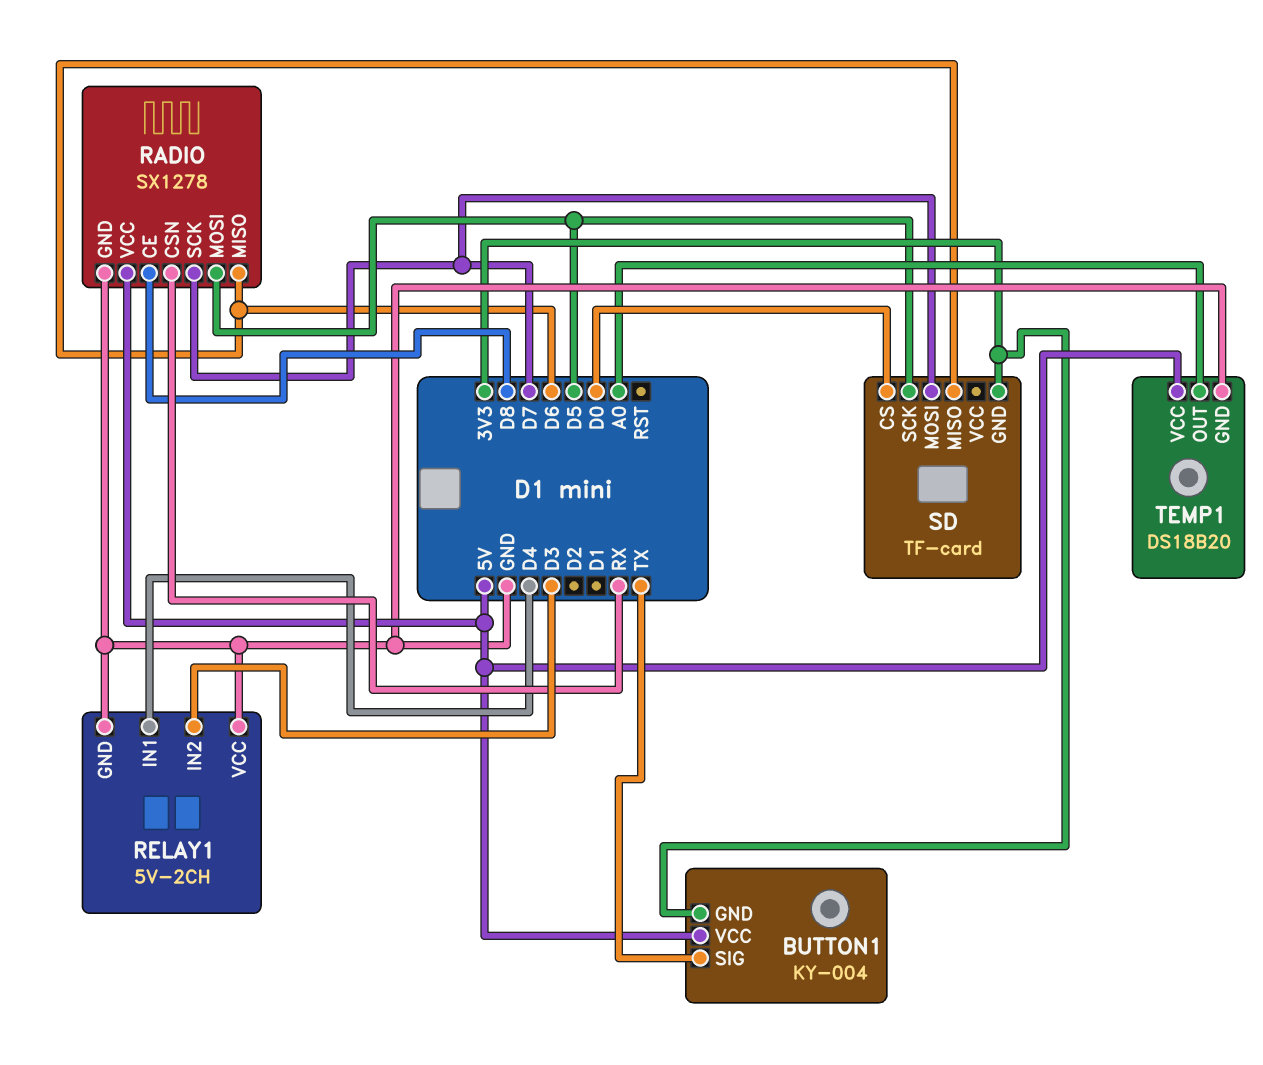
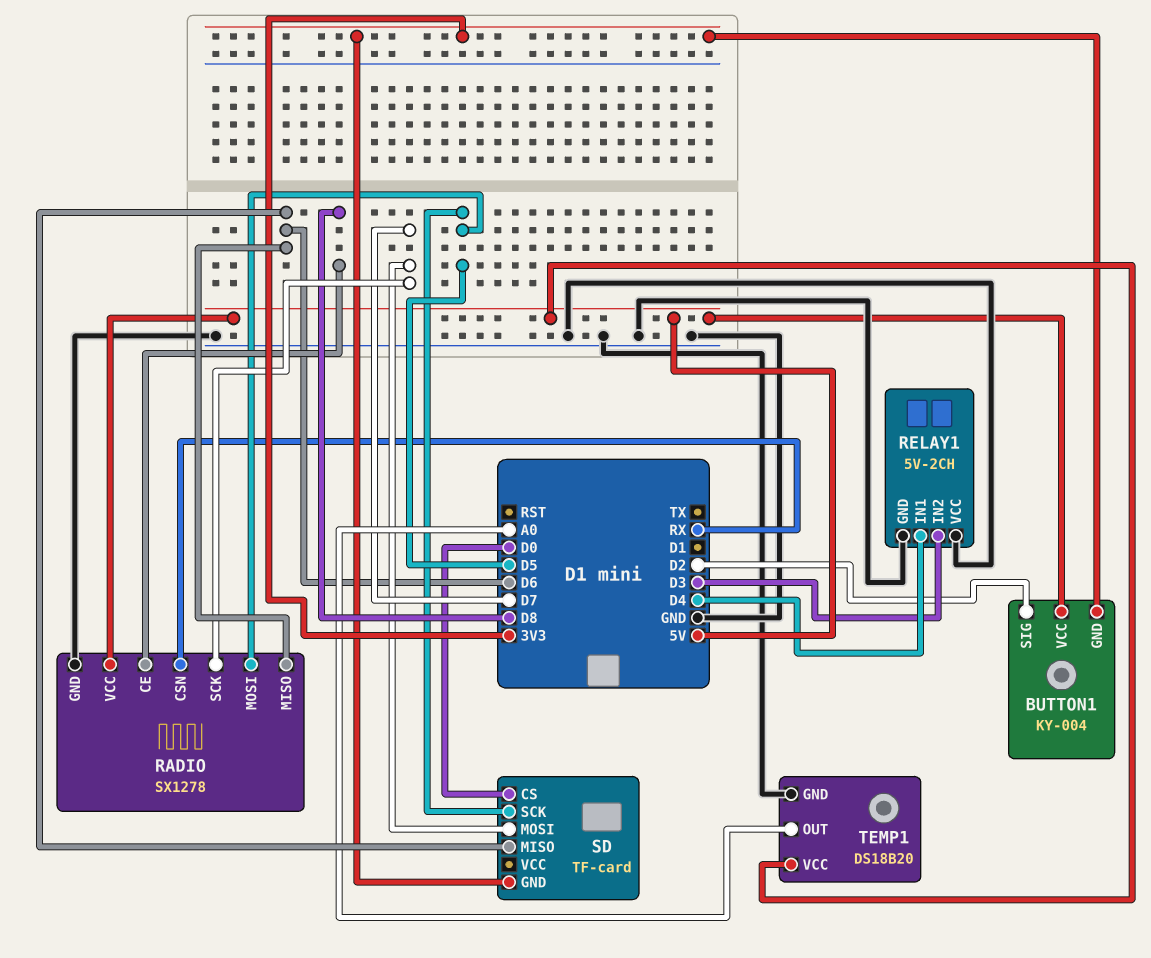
BUTTON1 pin SIG: TX -> D2

